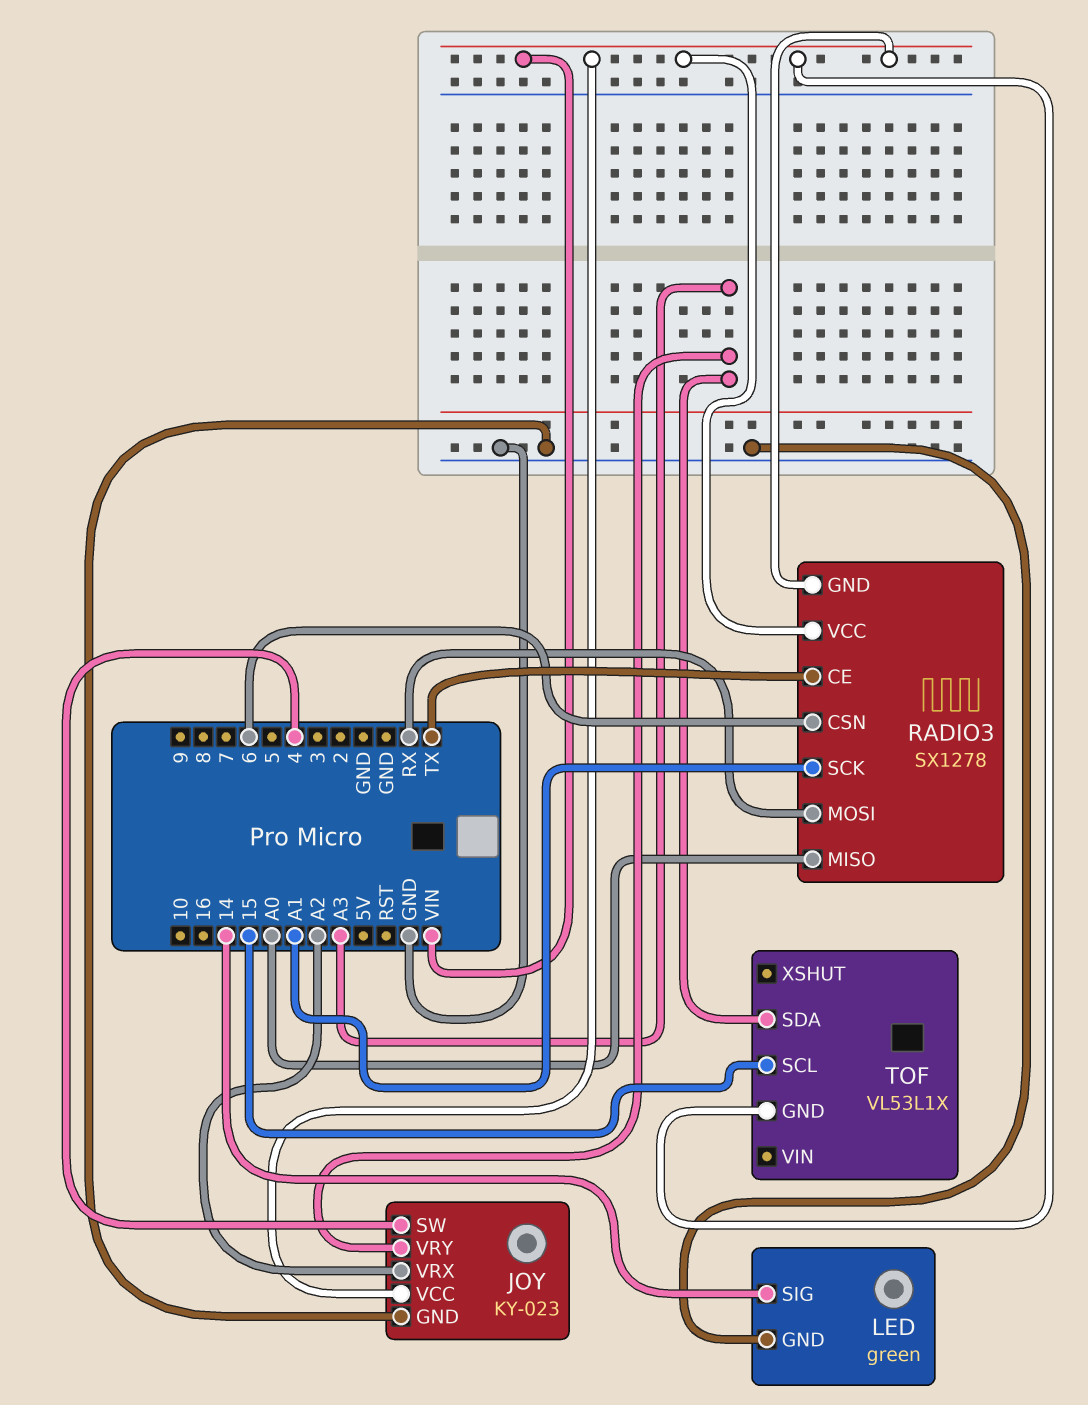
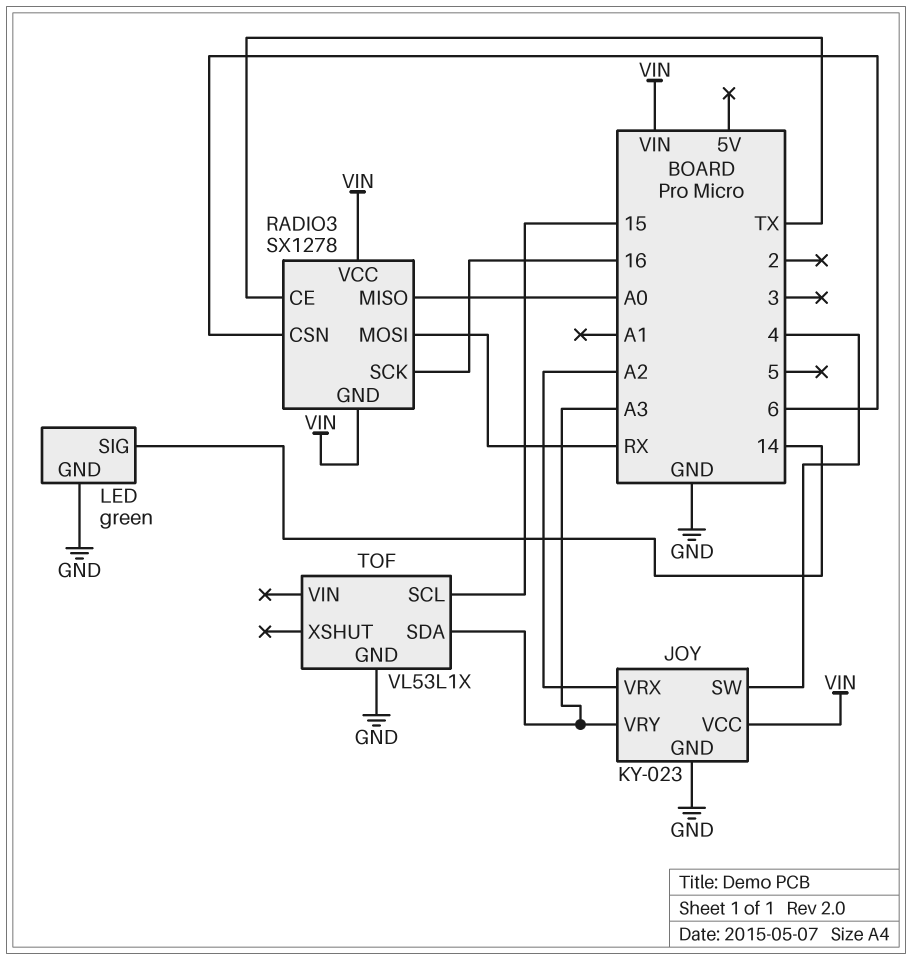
RADIO3 pin SCK: A1 -> 16
TOF pin GND: VIN -> GND

